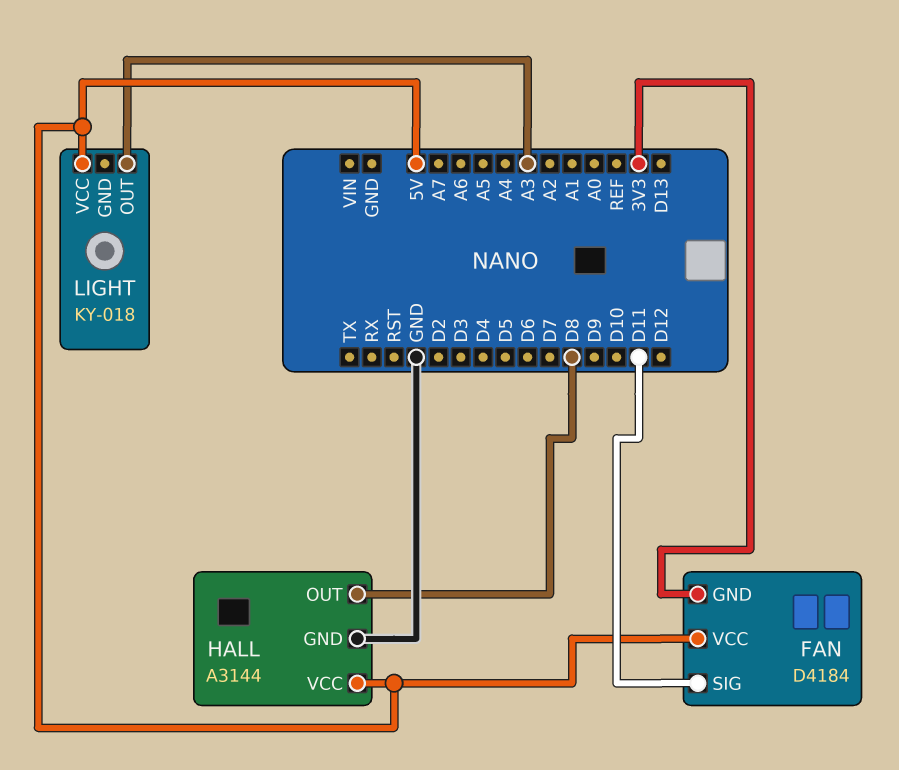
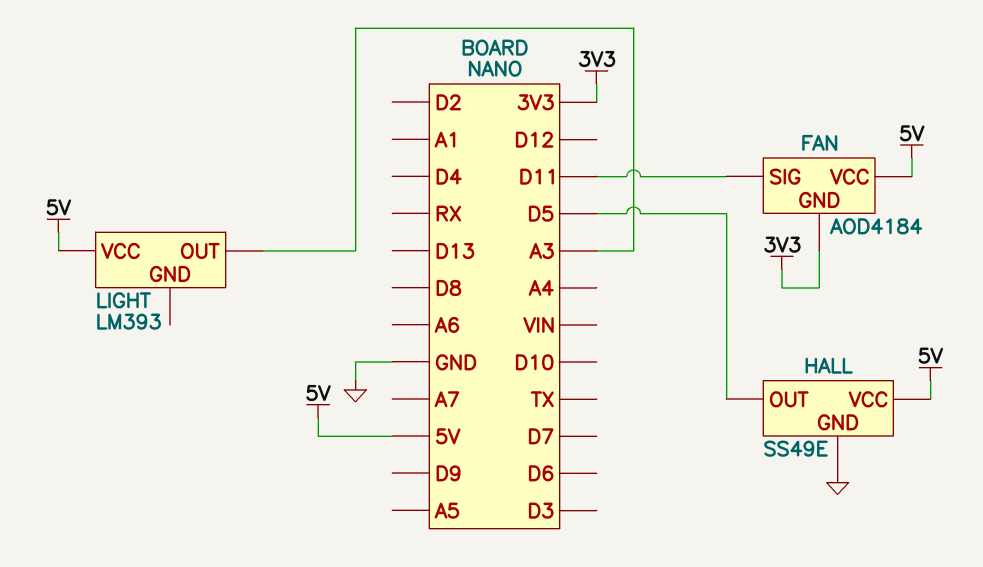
FAN: D4184 -> AOD4184
HALL: A3144 -> SS49E
HALL pin OUT: D8 -> D5
LIGHT: KY-018 -> LM393

